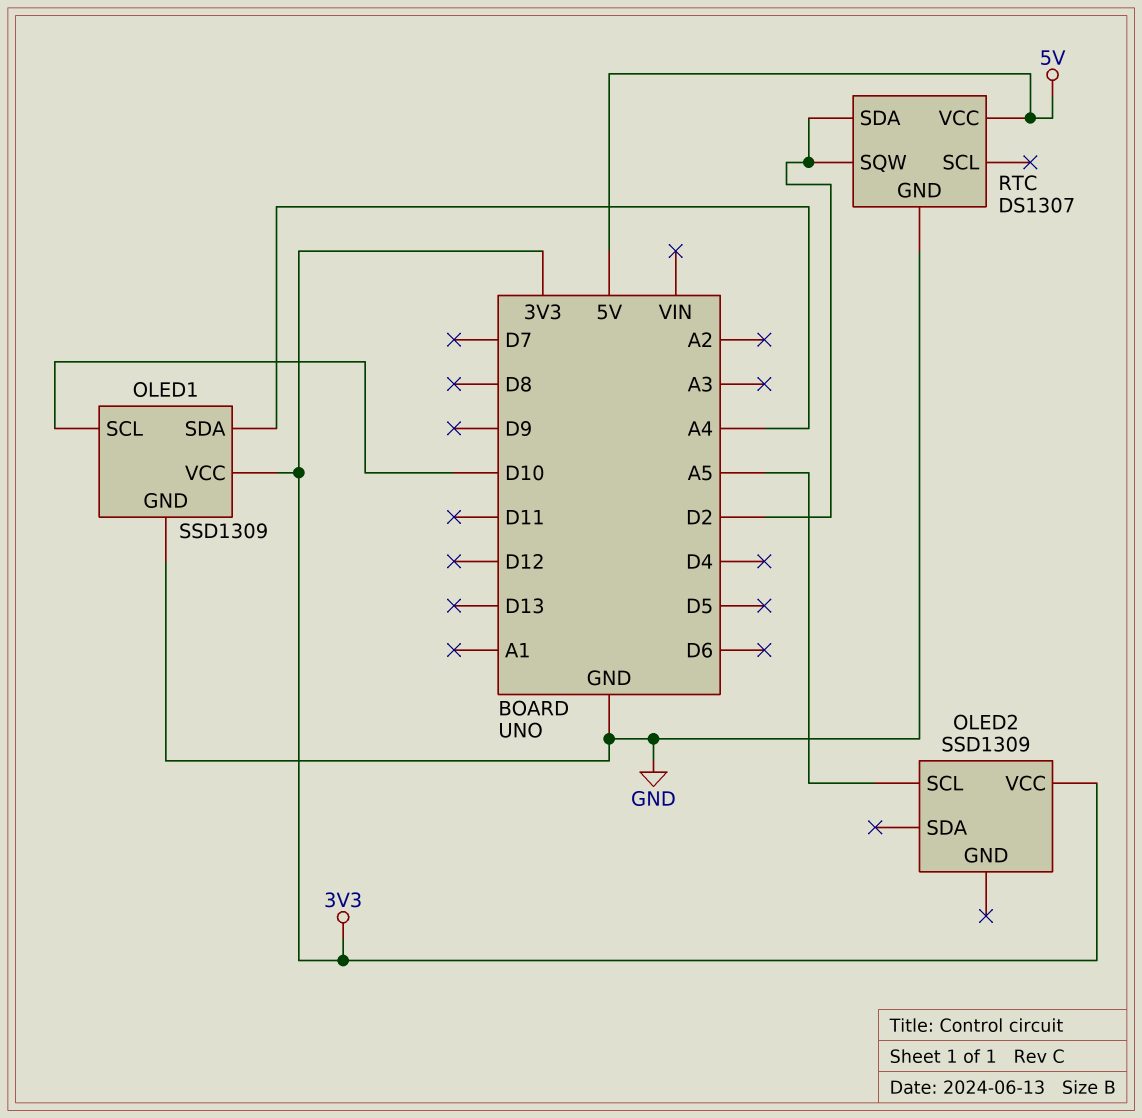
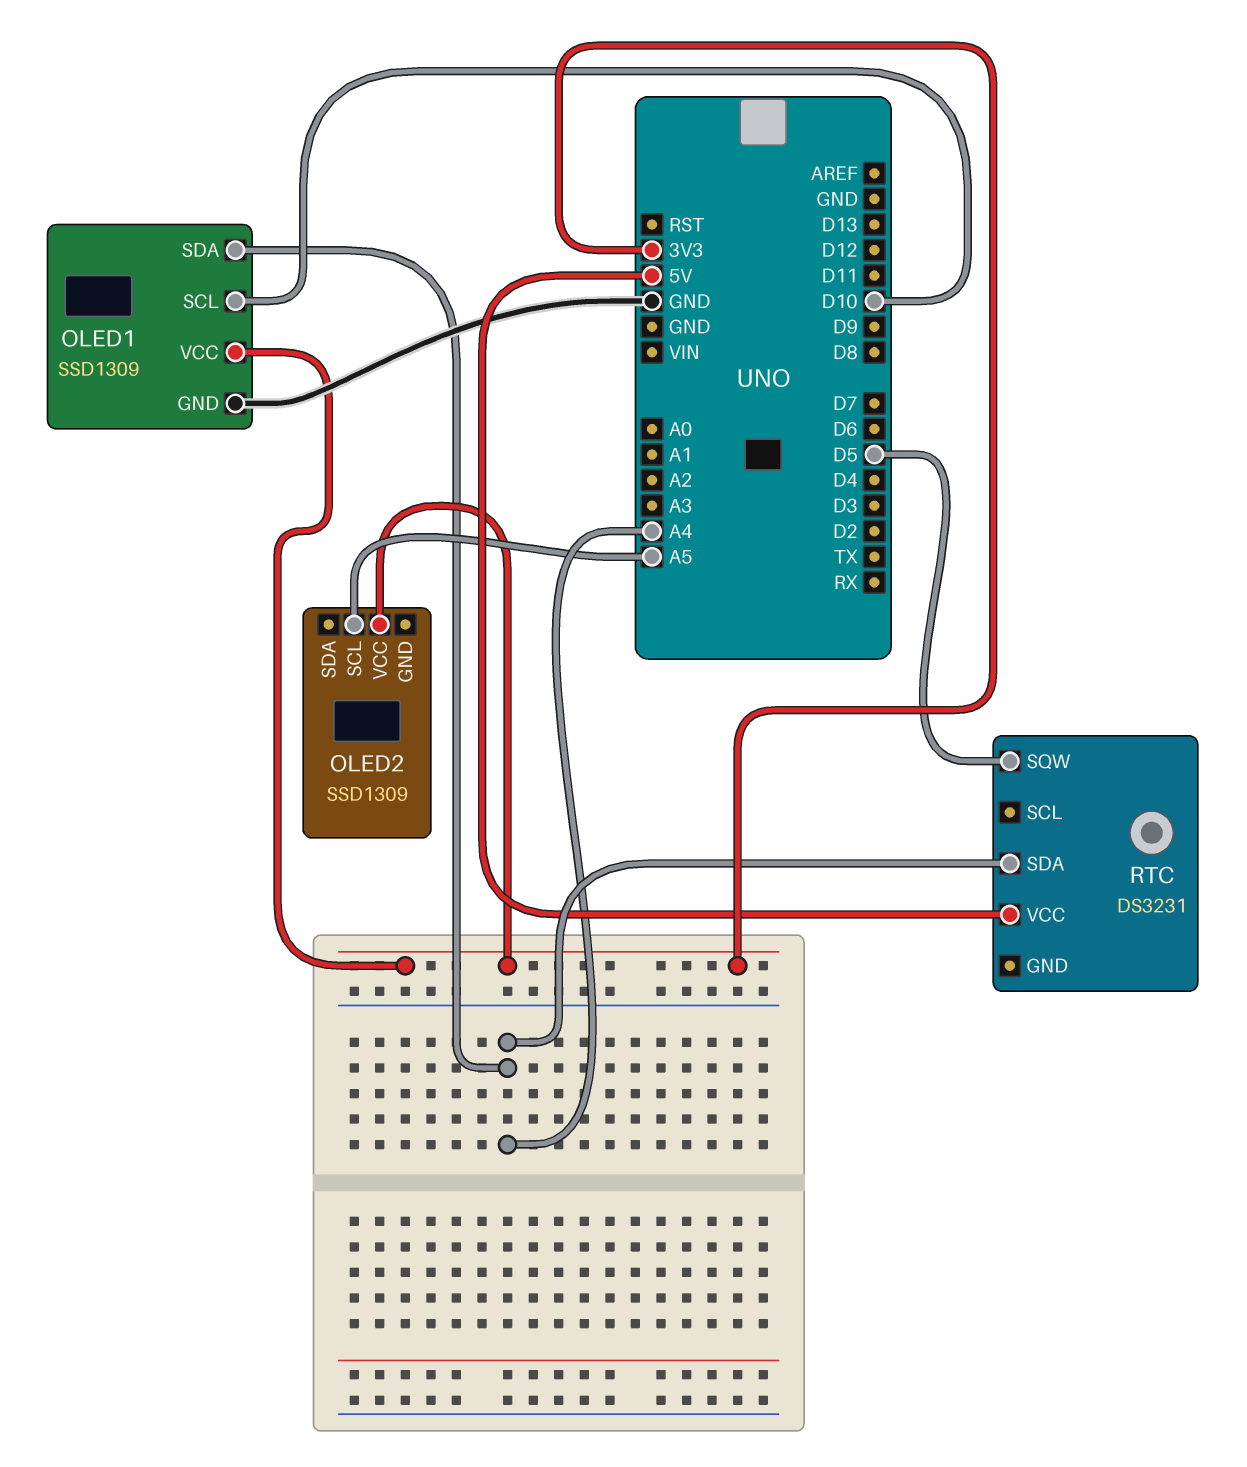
RTC: DS1307 -> DS3231
RTC pin GND: GND -> none
RTC pin SDA: D2 -> A4
RTC pin SQW: D2 -> D5

